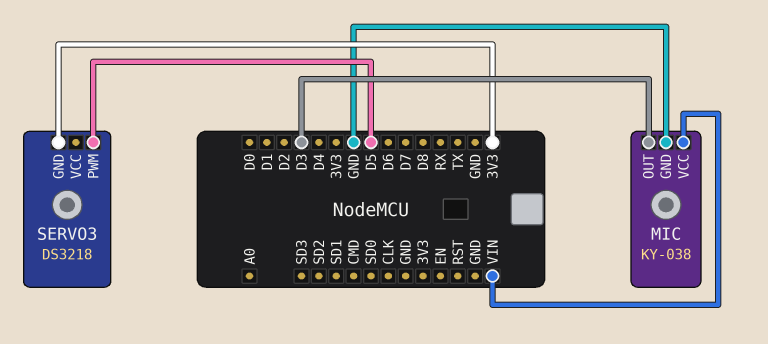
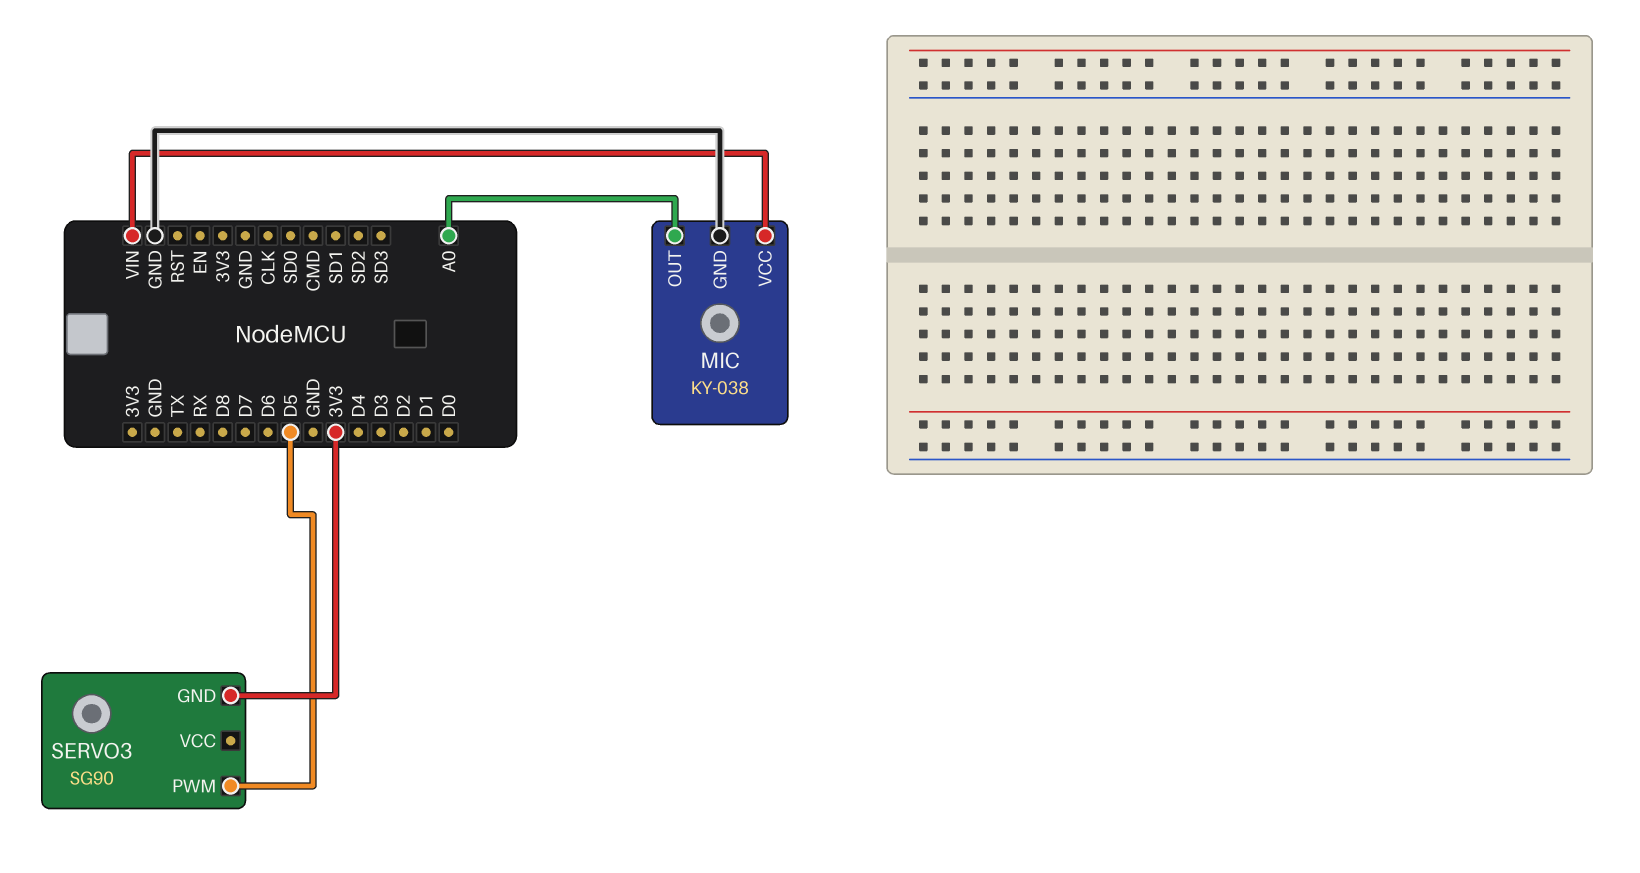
MIC pin OUT: D3 -> A0
SERVO3: DS3218 -> SG90

